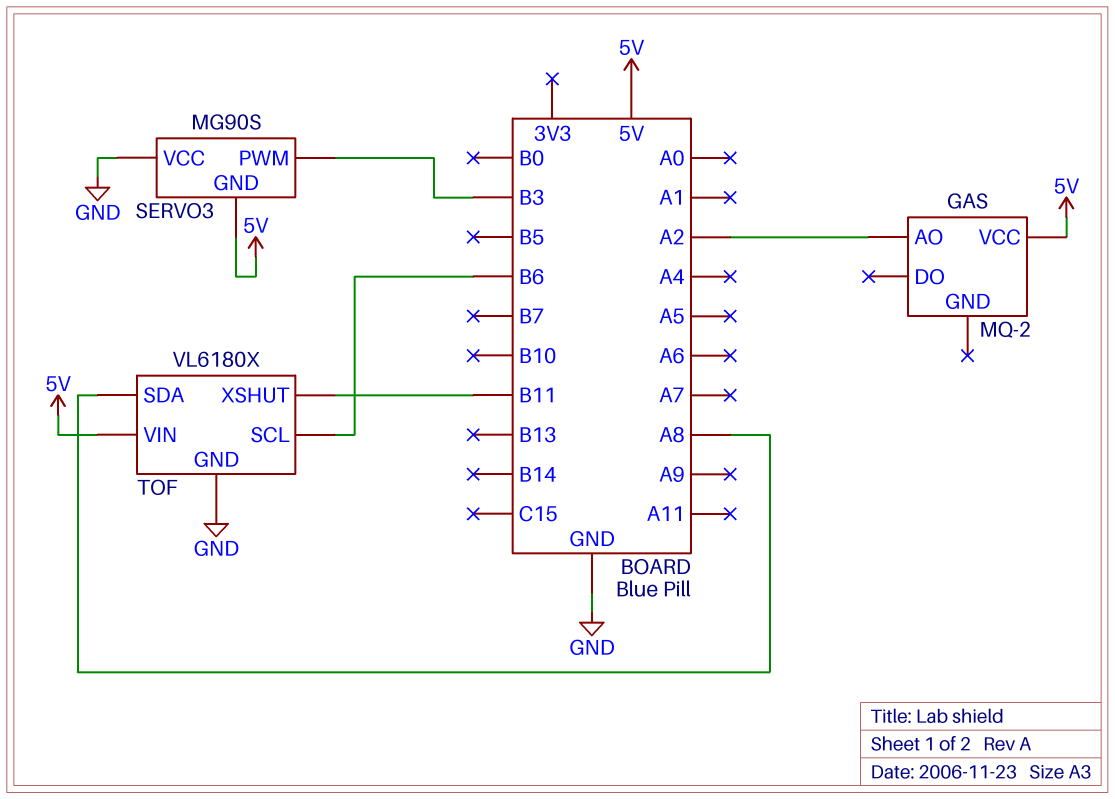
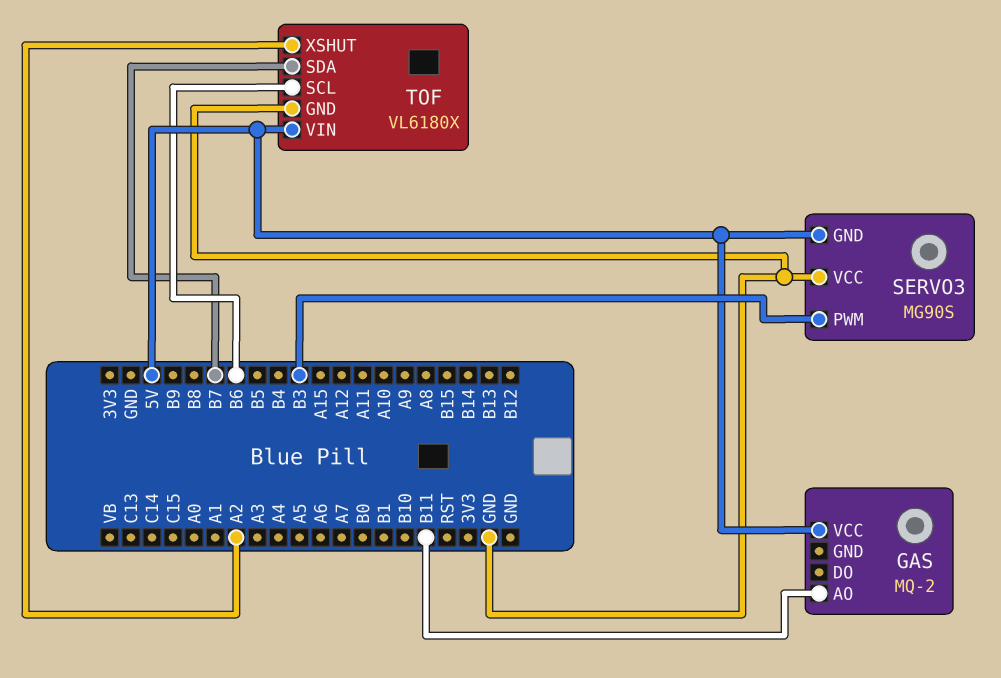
GAS pin AO: A2 -> B11
TOF pin SDA: A8 -> B7
TOF pin XSHUT: B11 -> A2

